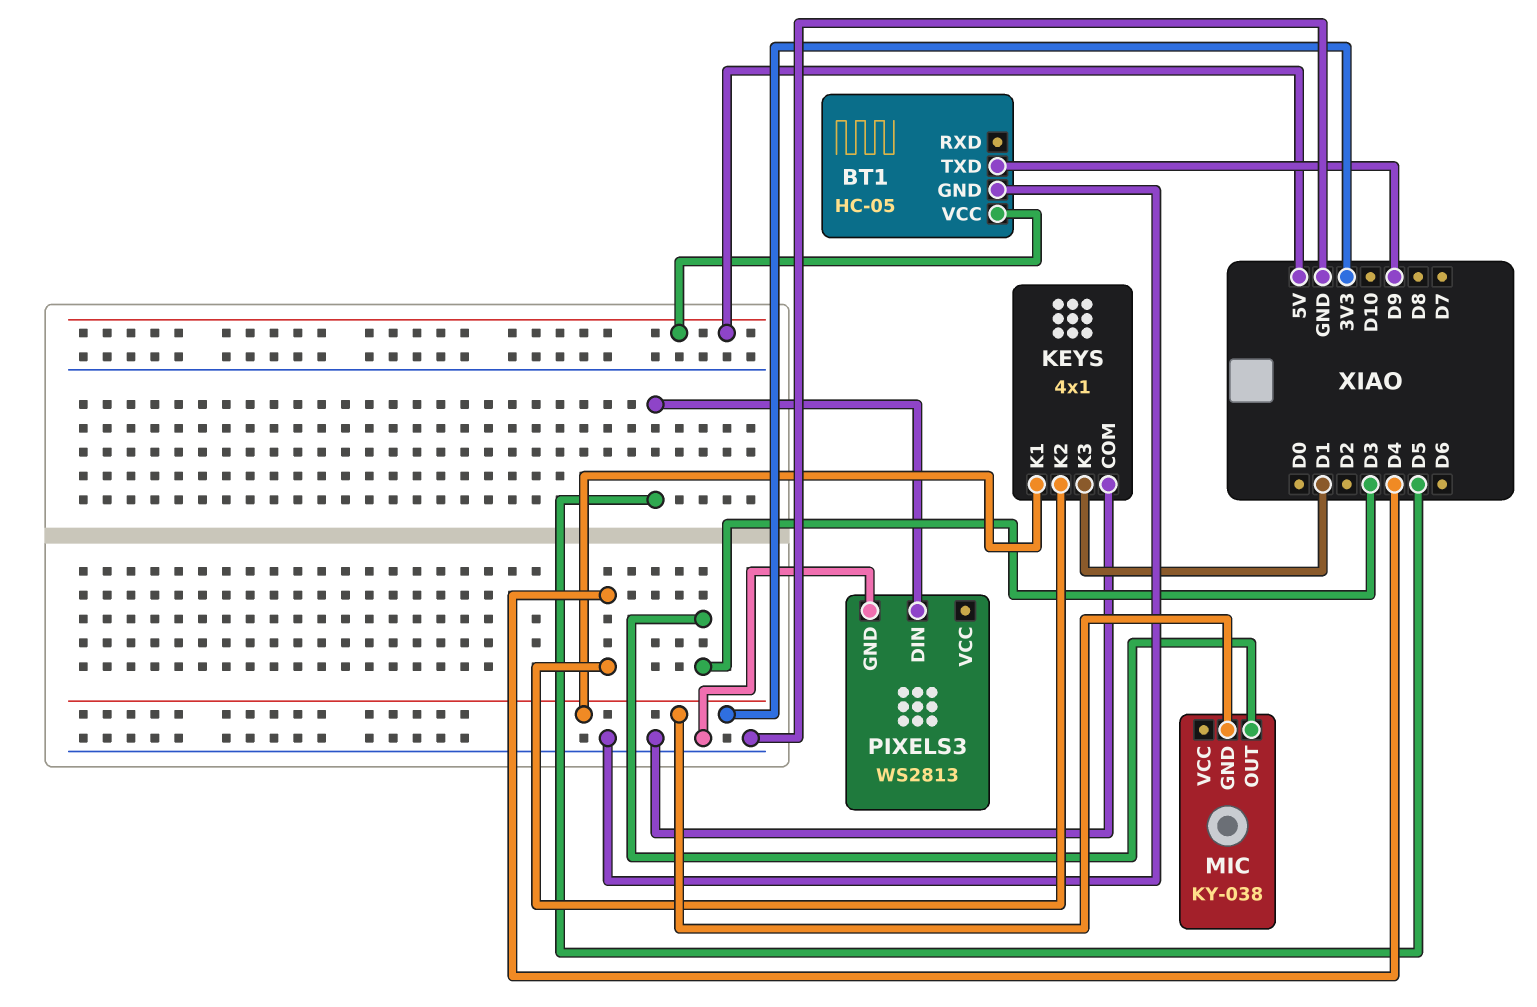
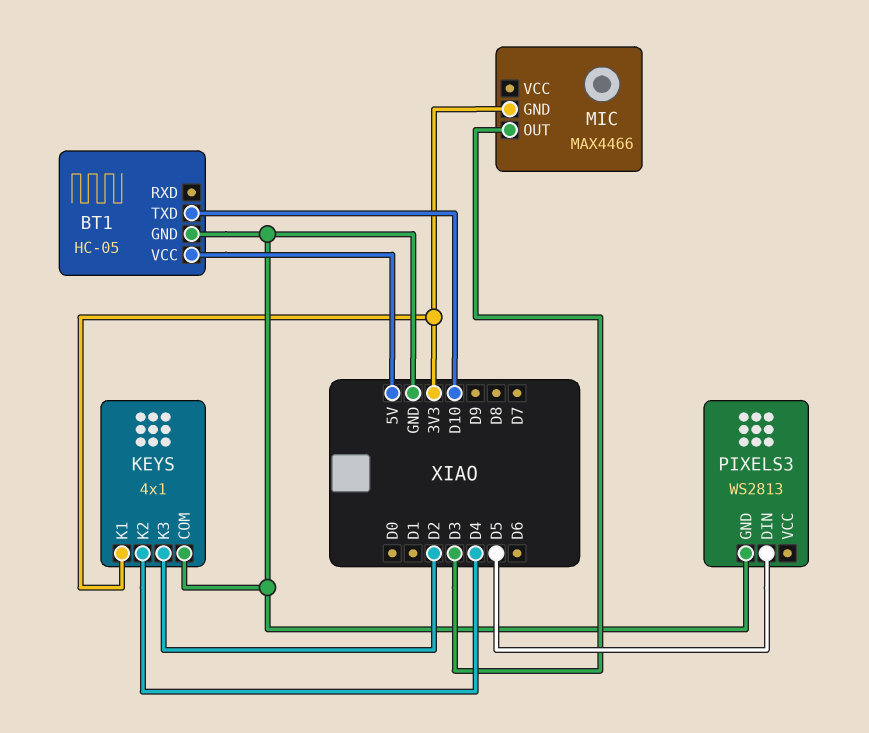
BT1 pin TXD: D9 -> D10
KEYS pin K3: D1 -> D2
MIC: KY-038 -> MAX4466

